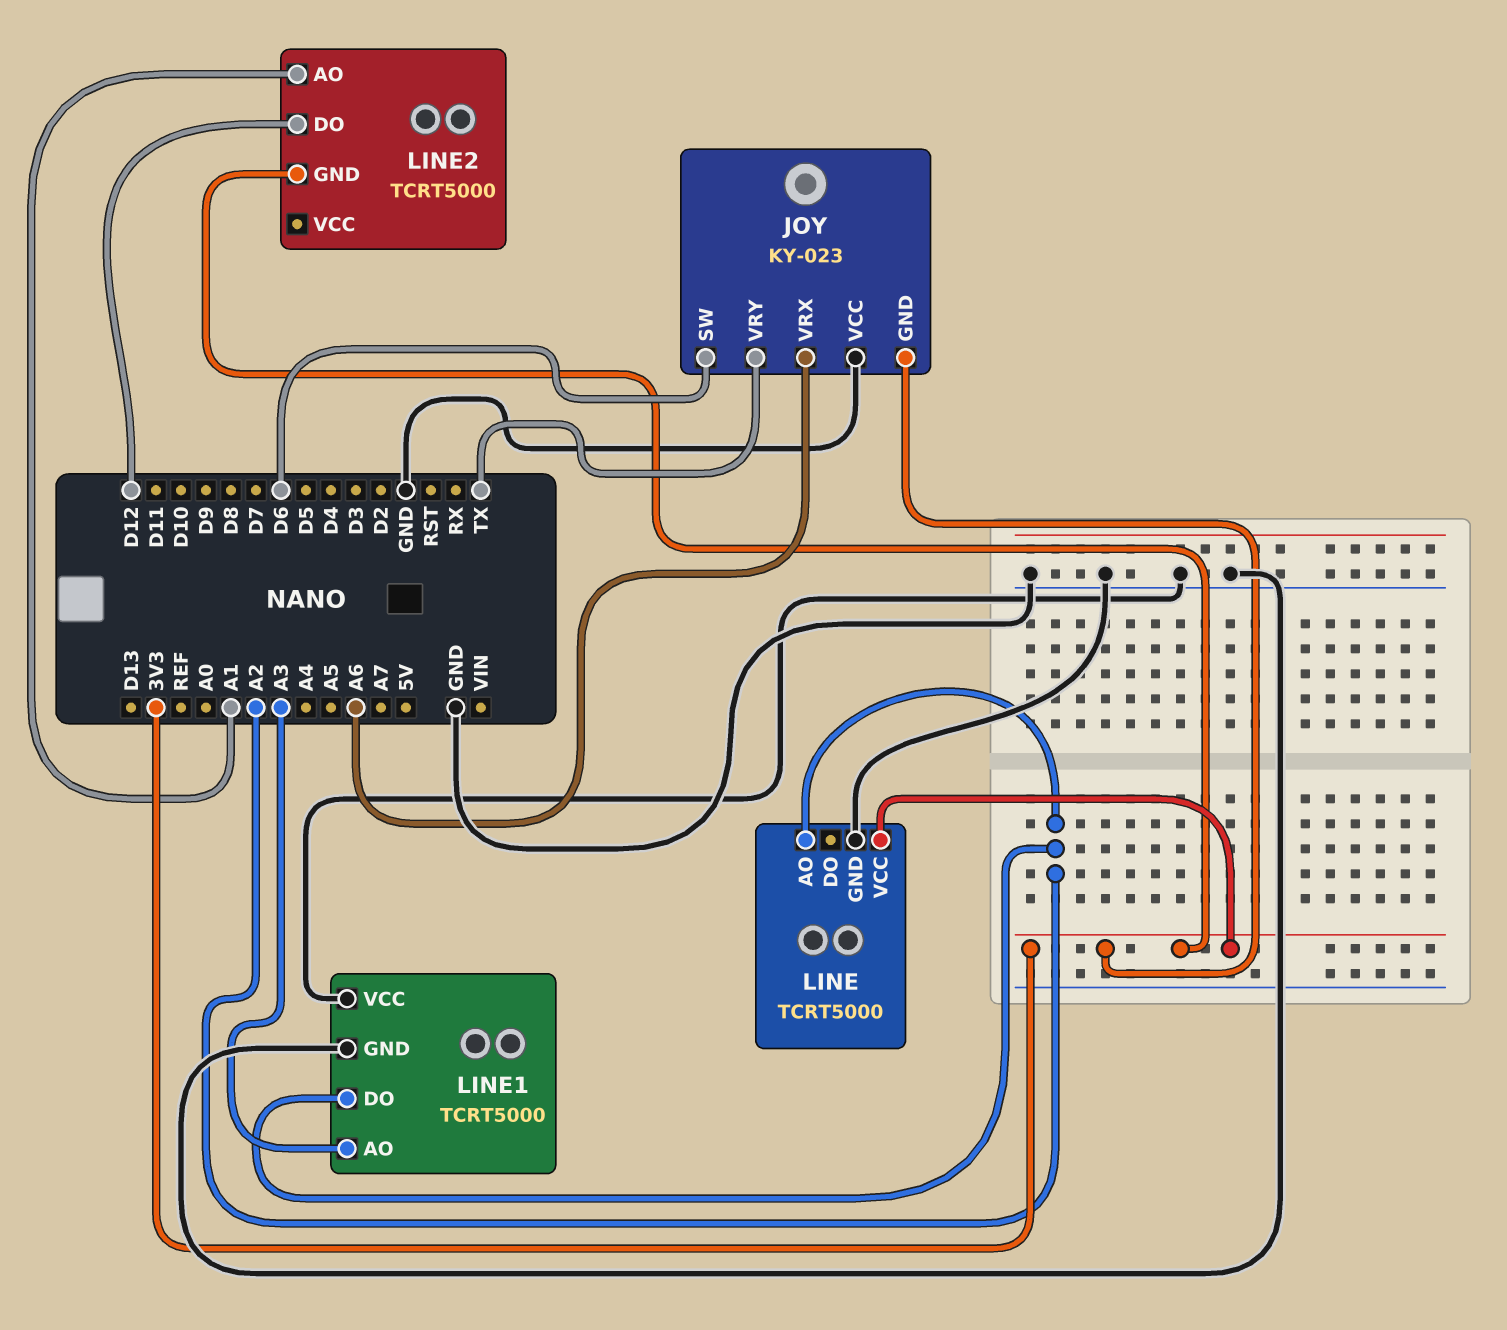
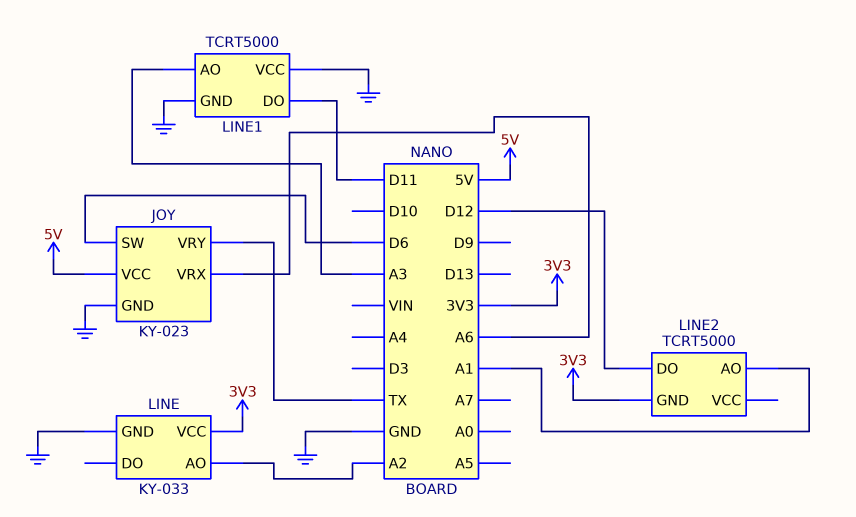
JOY pin GND: 3V3 -> GND
JOY pin VCC: GND -> 5V
LINE: TCRT5000 -> KY-033
LINE1 pin DO: A2 -> D11

